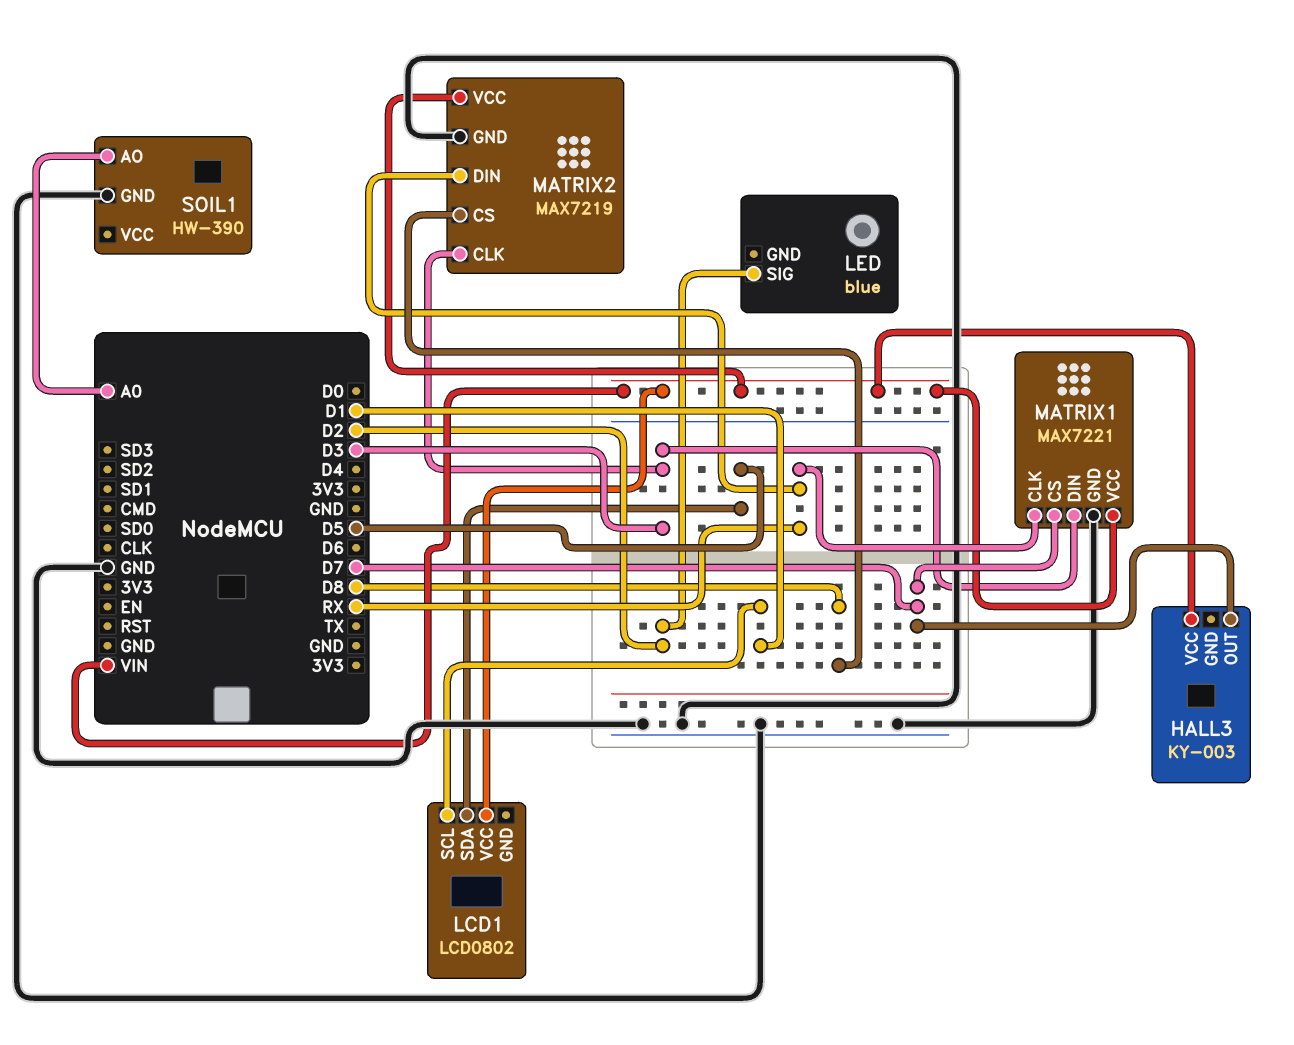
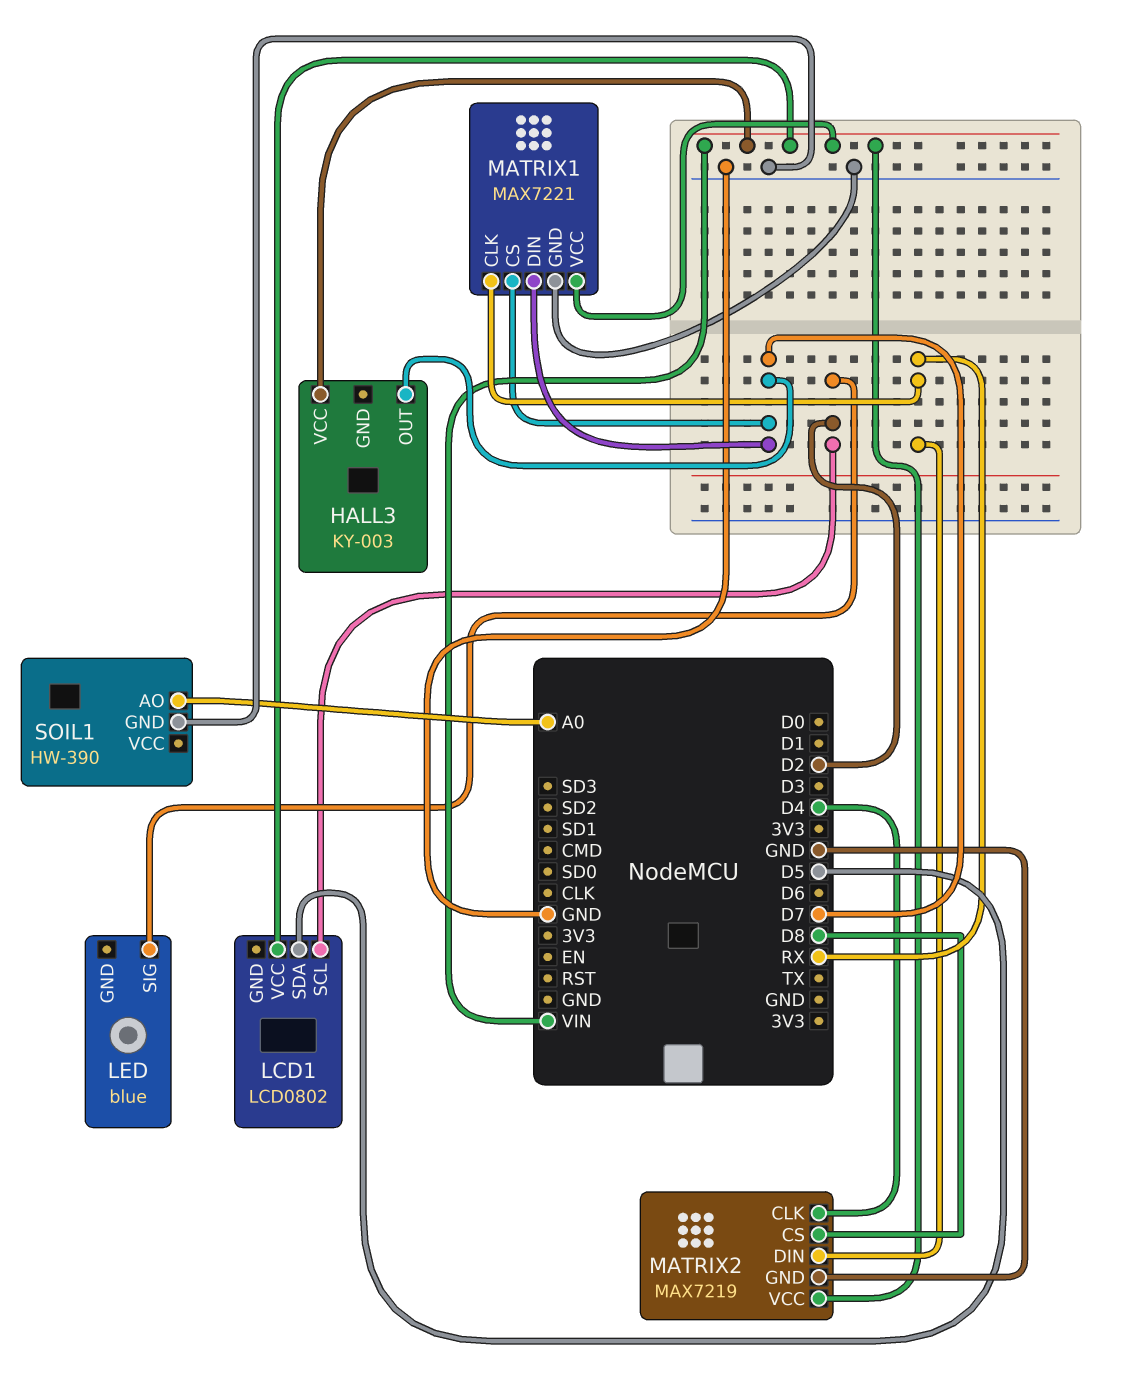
LCD1 pin SCL: D1 -> D2
MATRIX1 pin DIN: D3 -> D7
MATRIX2 pin CLK: D3 -> D4

